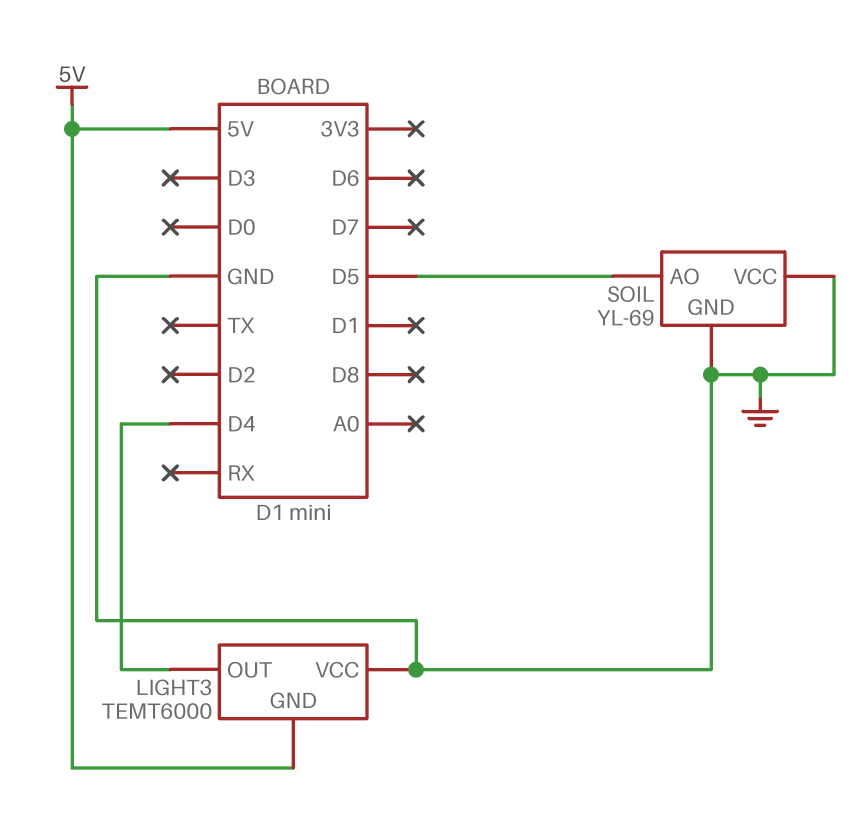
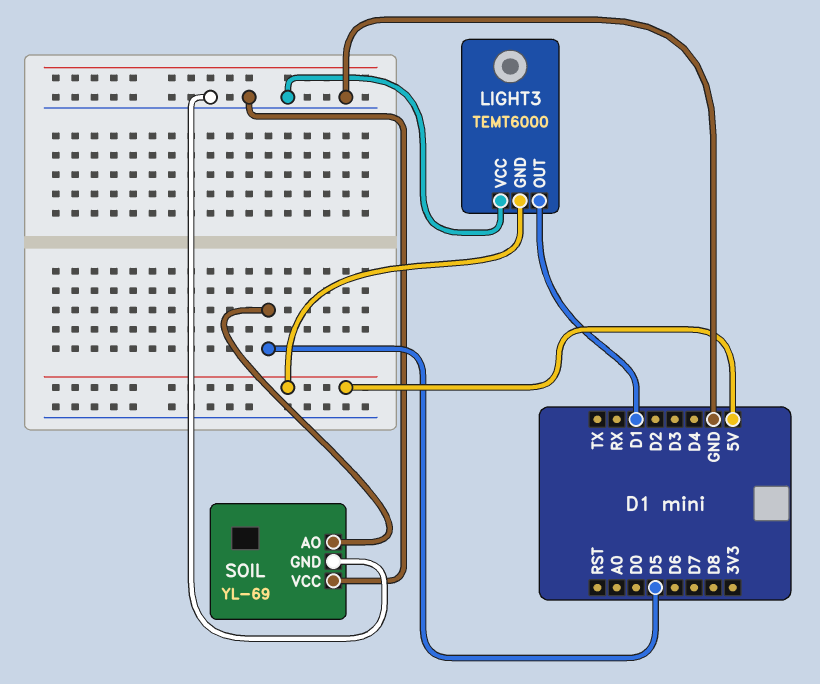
LIGHT3 pin OUT: D4 -> D1

